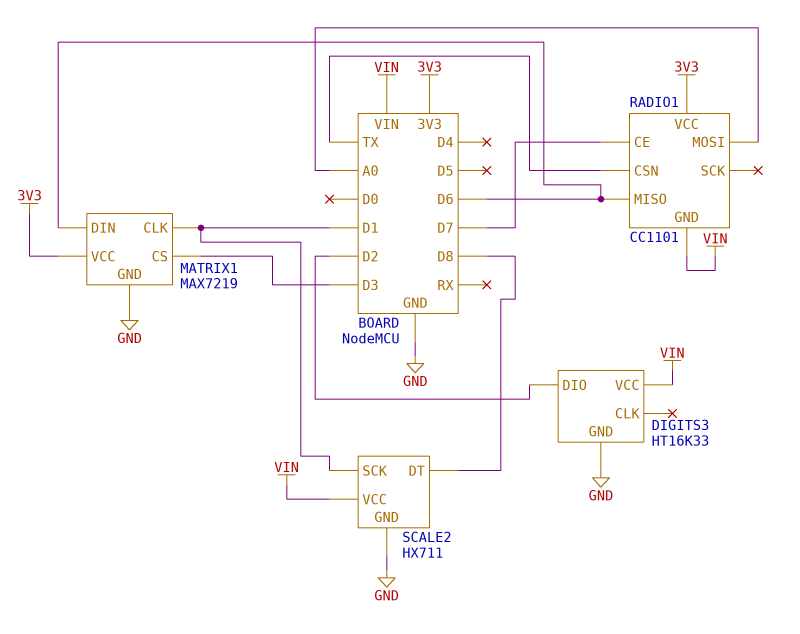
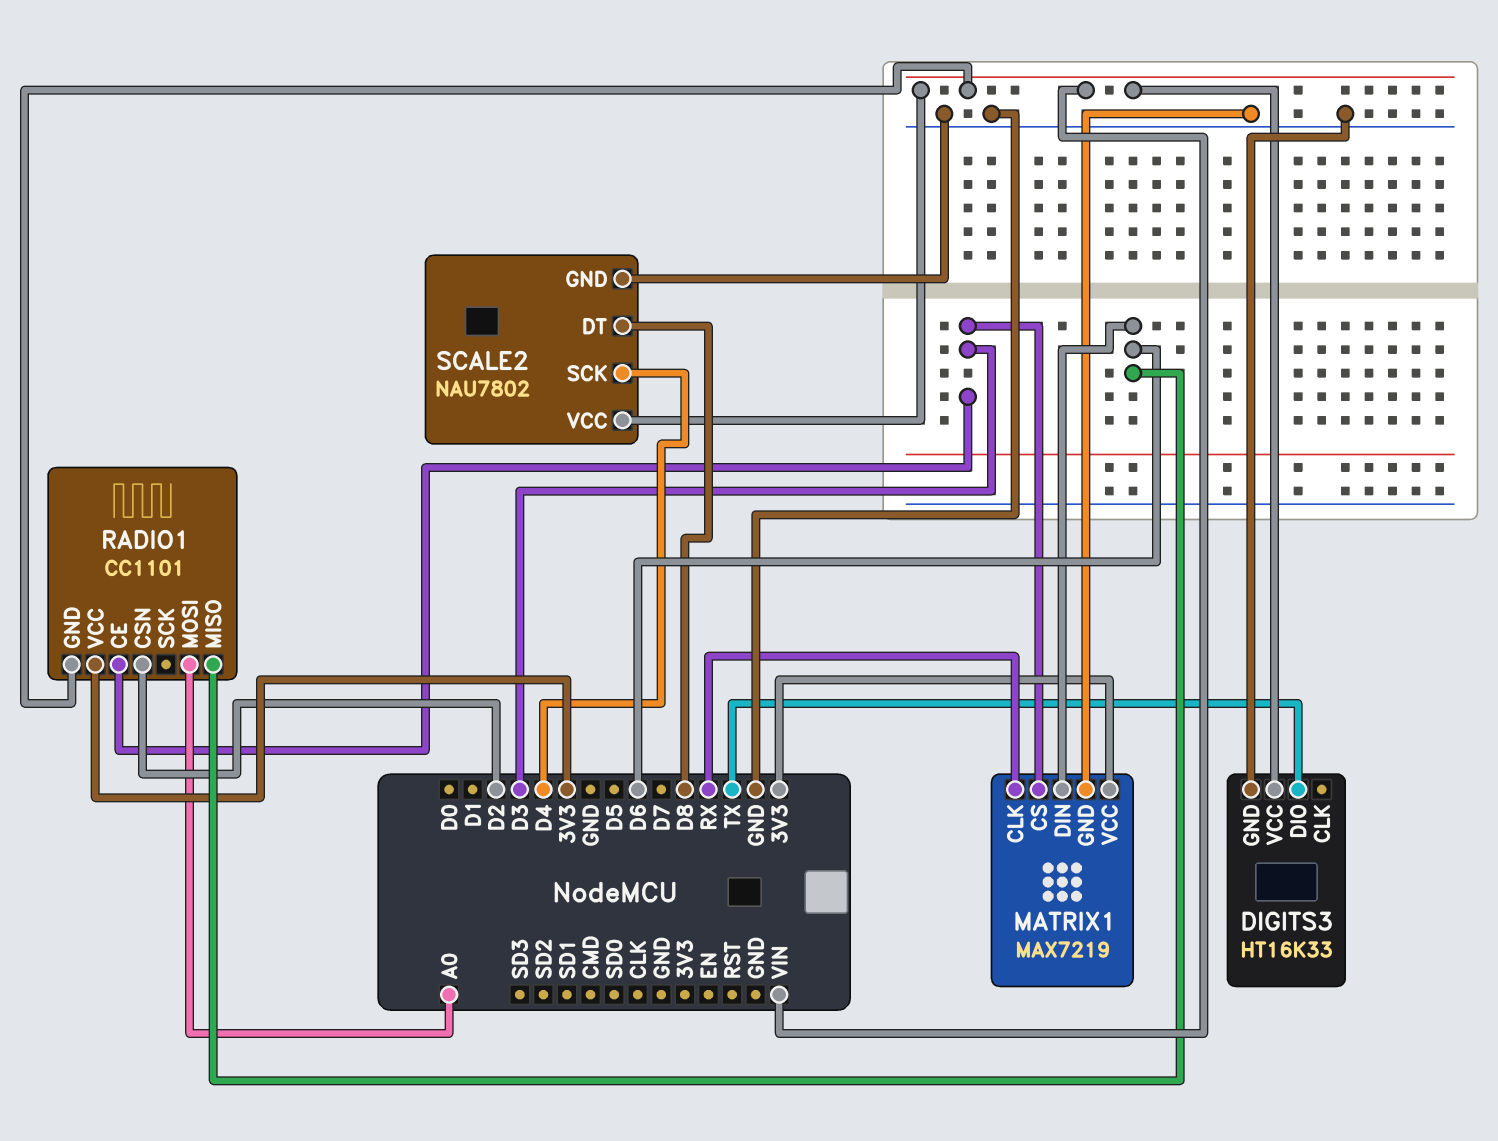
DIGITS3 pin DIO: D2 -> TX
MATRIX1 pin CLK: D1 -> RX
RADIO1 pin CE: D7 -> D3
RADIO1 pin CSN: TX -> D2
SCALE2: HX711 -> NAU7802
SCALE2 pin SCK: D1 -> D4

